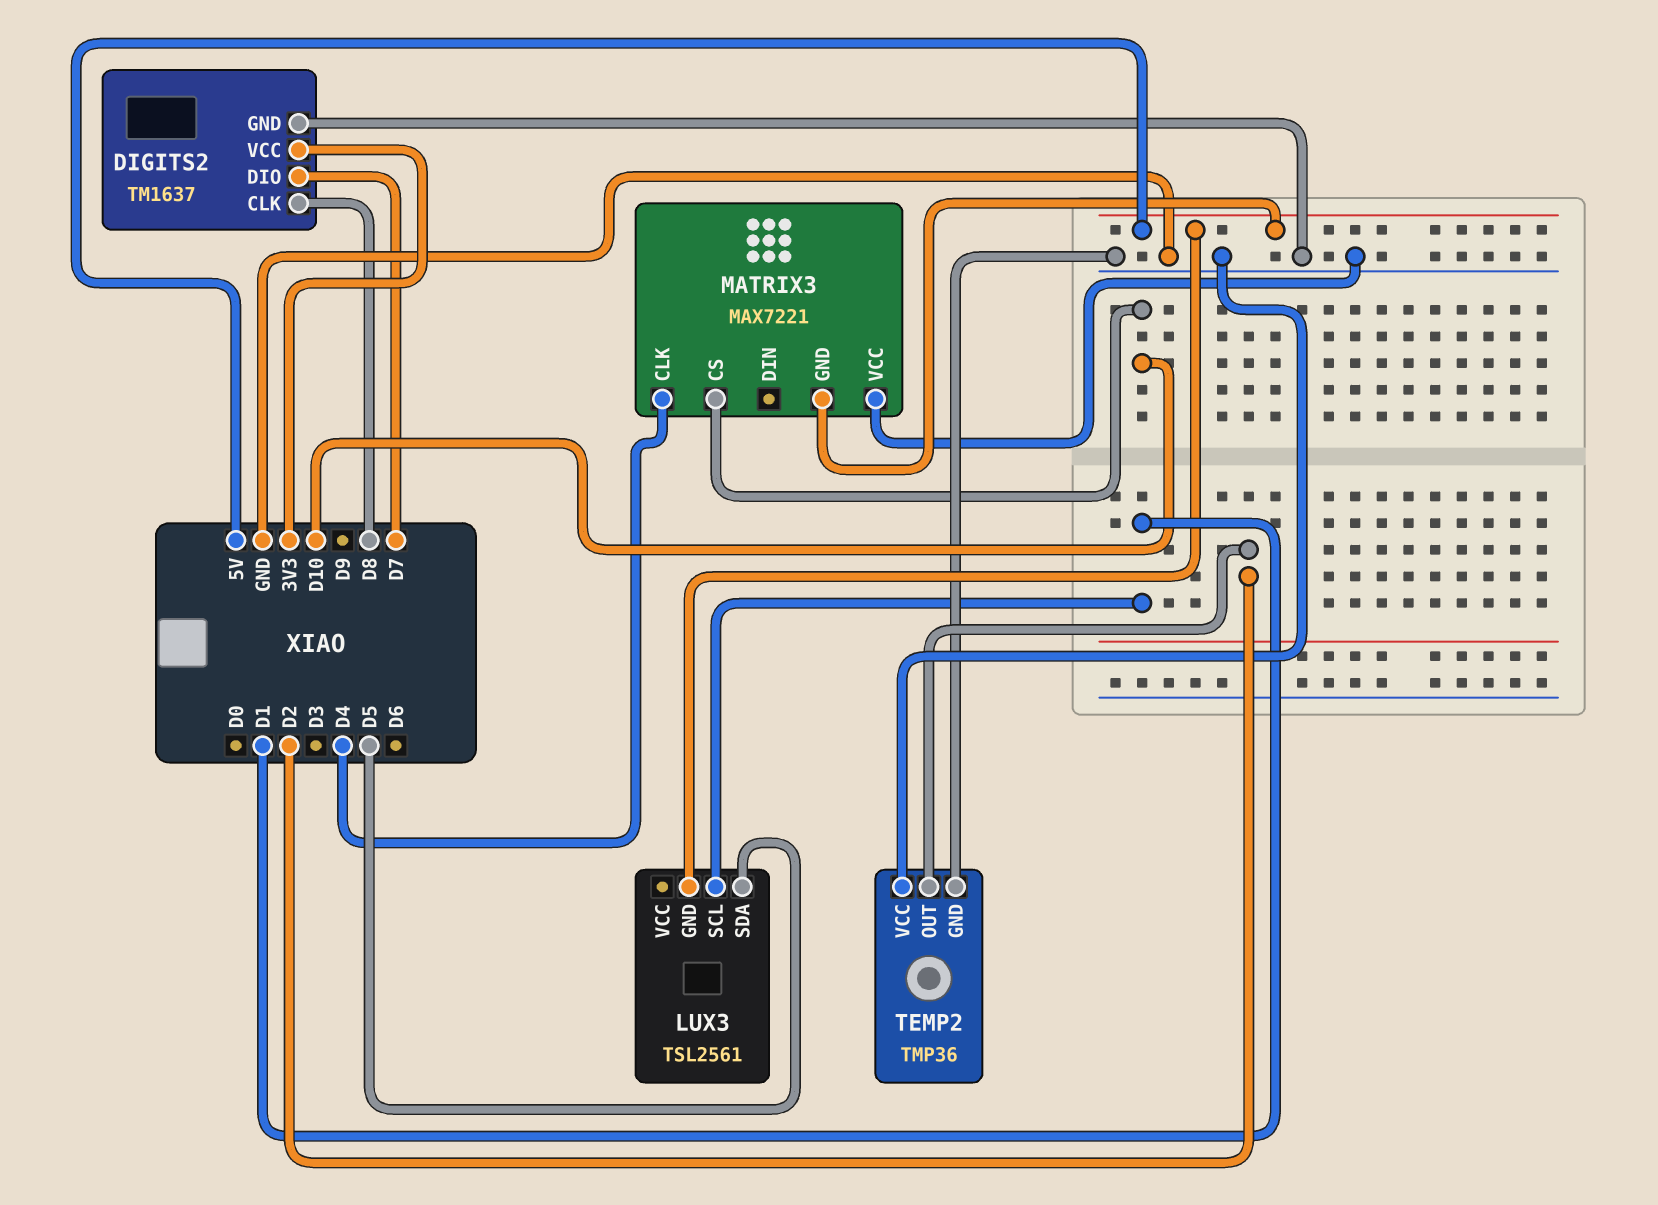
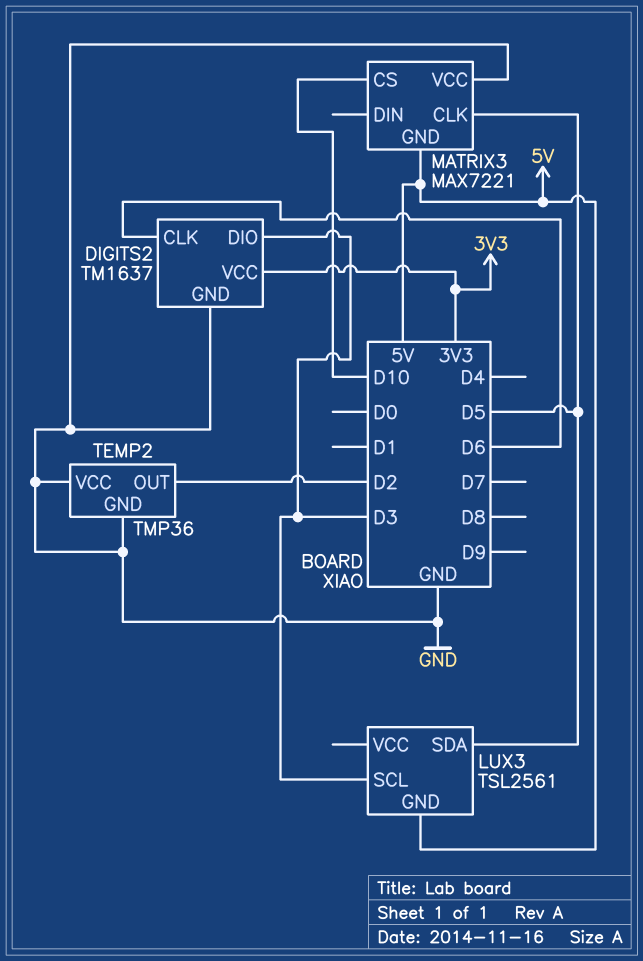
DIGITS2 pin CLK: D8 -> D6
DIGITS2 pin DIO: D7 -> D3
LUX3 pin SCL: D1 -> D3
MATRIX3 pin CLK: D4 -> D5

